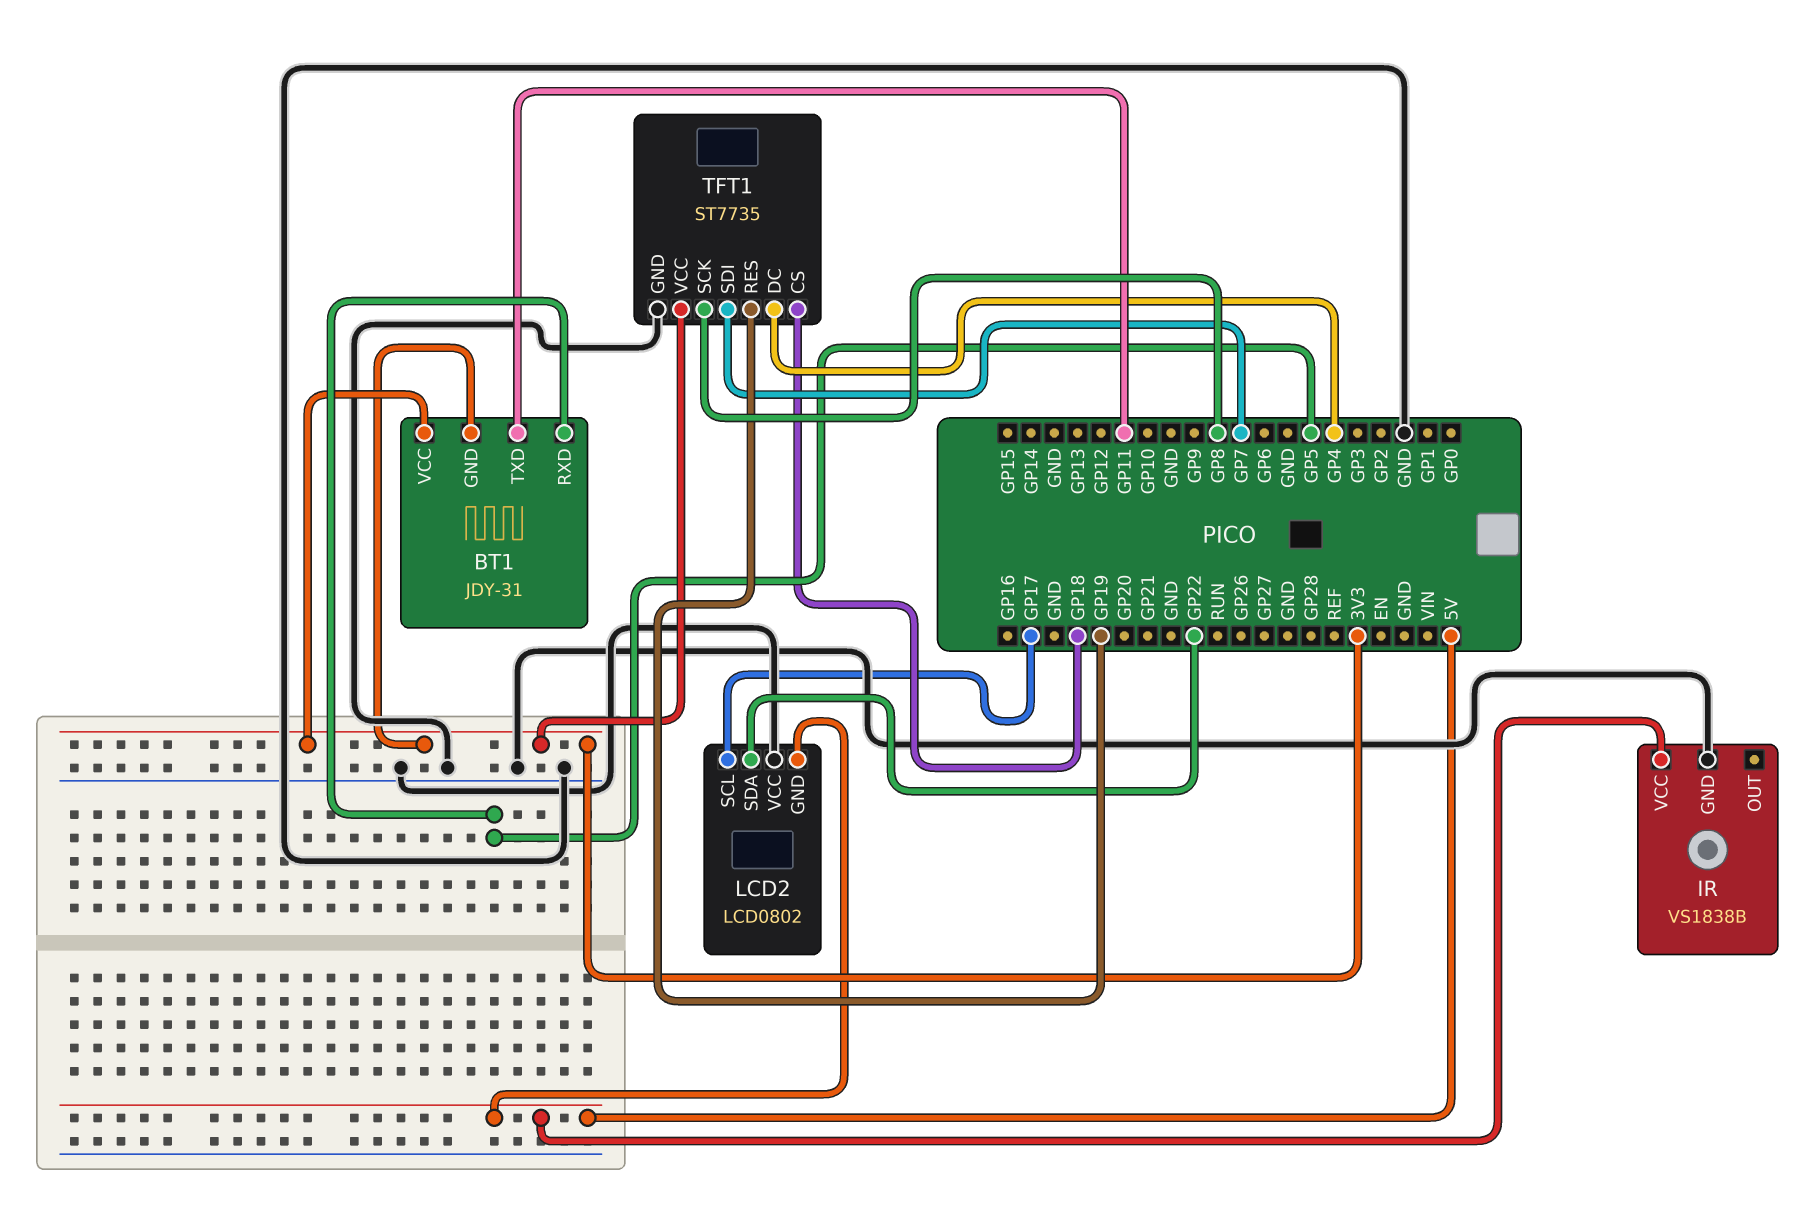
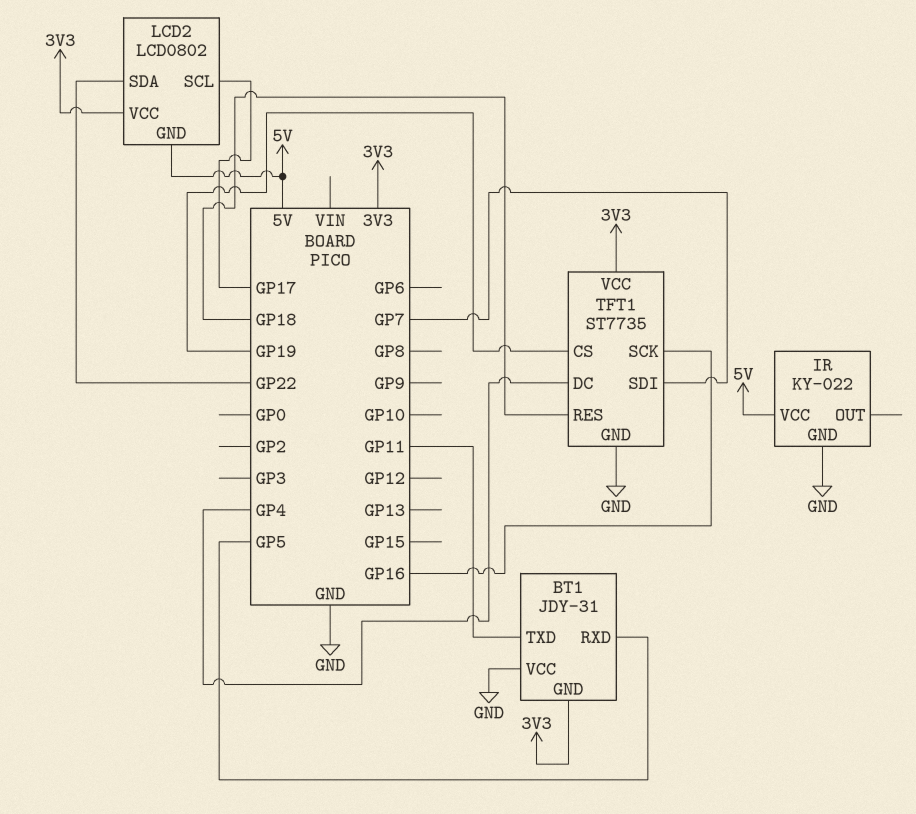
BT1 pin VCC: 3V3 -> GND
IR: VS1838B -> KY-022
LCD2 pin VCC: GND -> 3V3
TFT1 pin CS: GP18 -> GP19
TFT1 pin RES: GP19 -> GP18
TFT1 pin SCK: GP8 -> GP16

